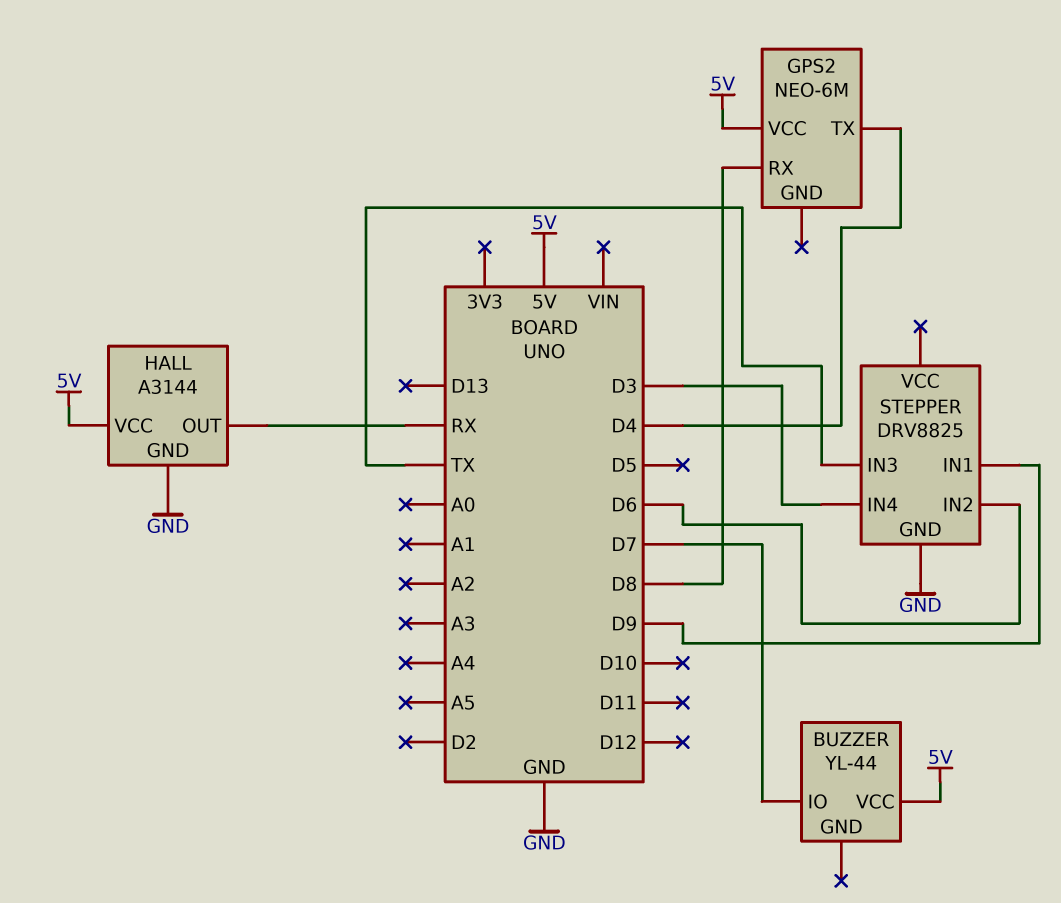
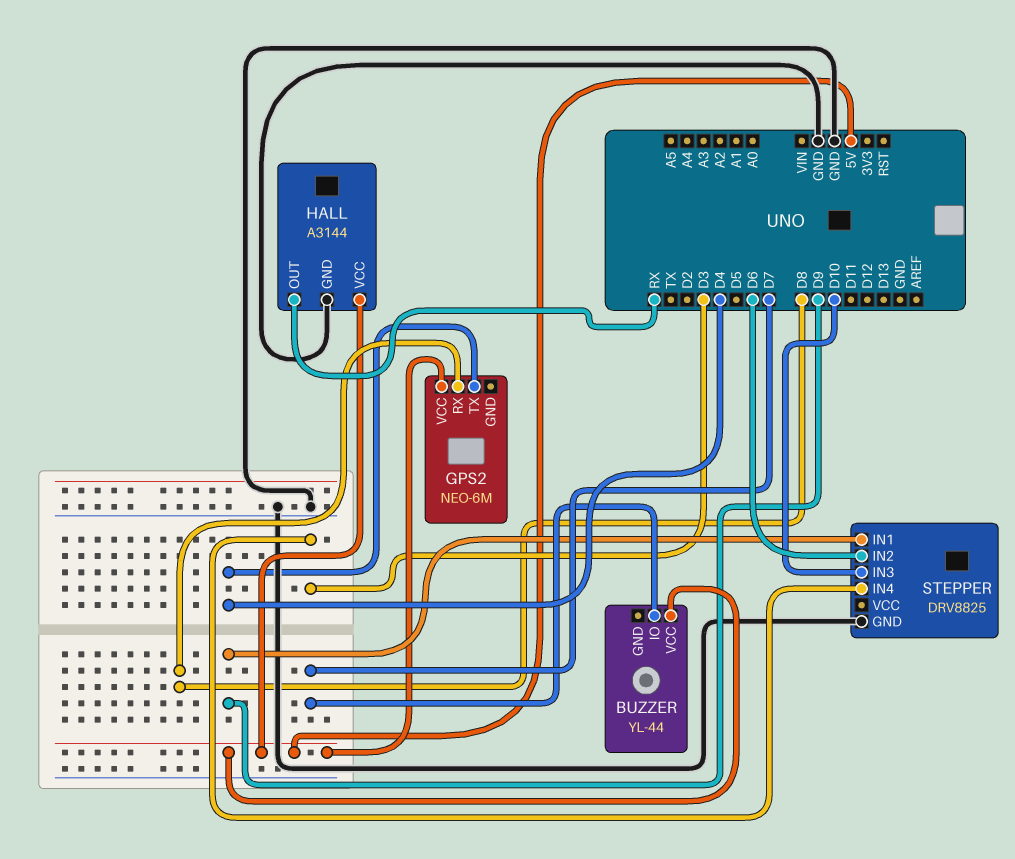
STEPPER pin IN3: TX -> D10

